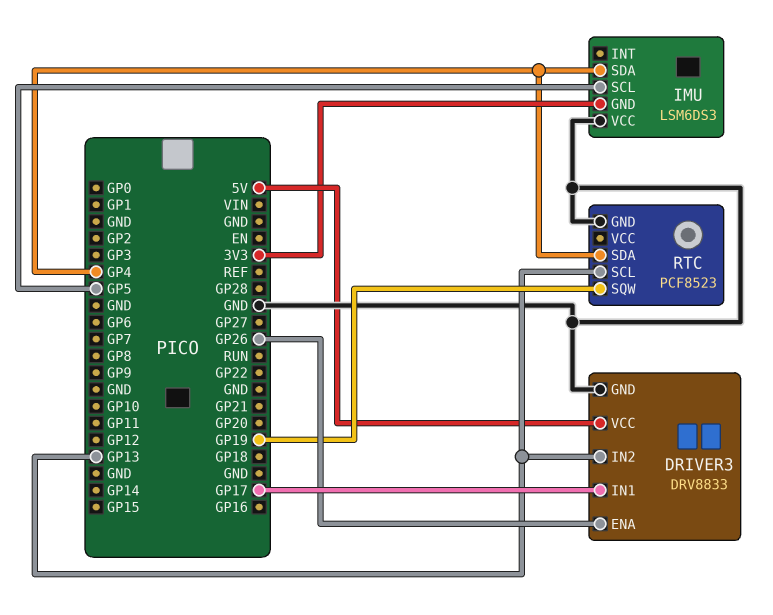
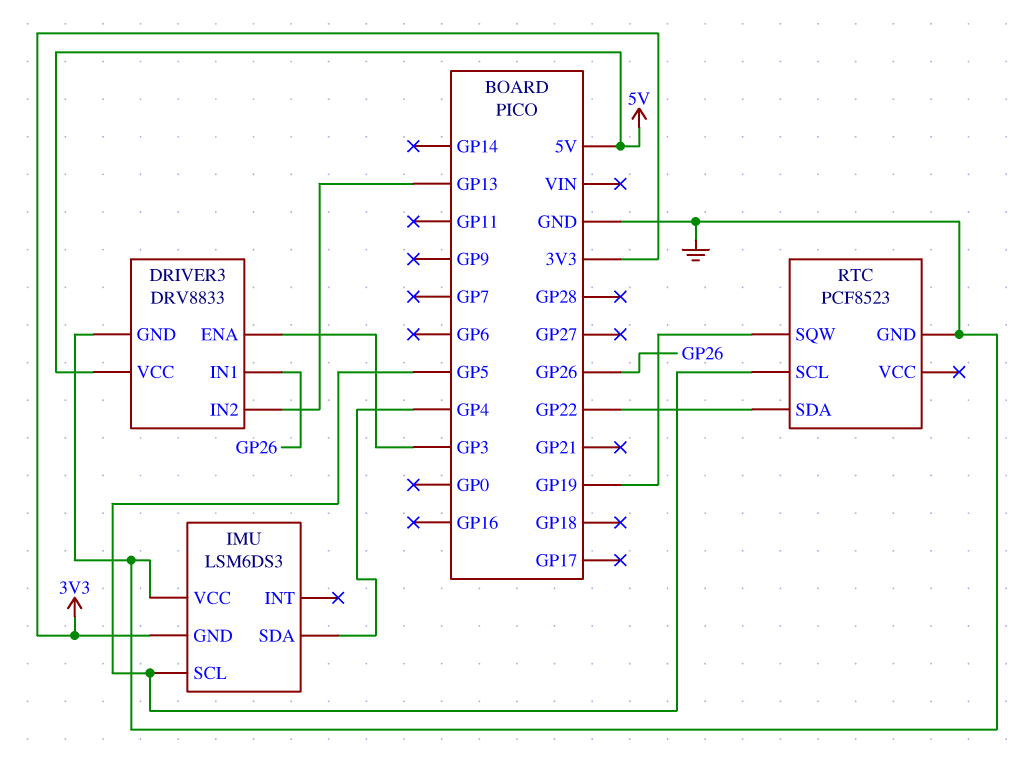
DRIVER3 pin ENA: GP26 -> GP3
DRIVER3 pin IN1: GP17 -> GP26
RTC pin SCL: GP13 -> GP5
RTC pin SDA: GP4 -> GP22

